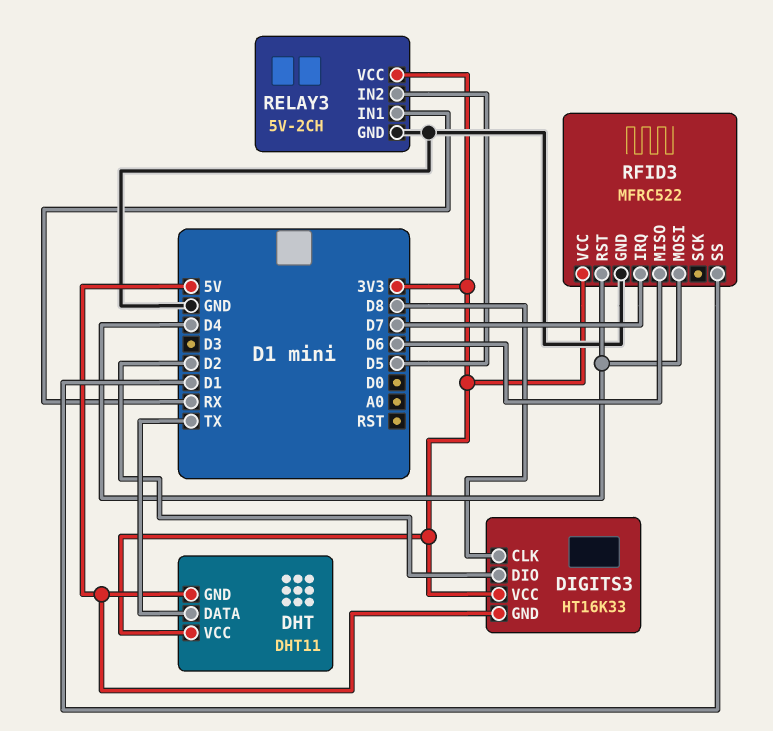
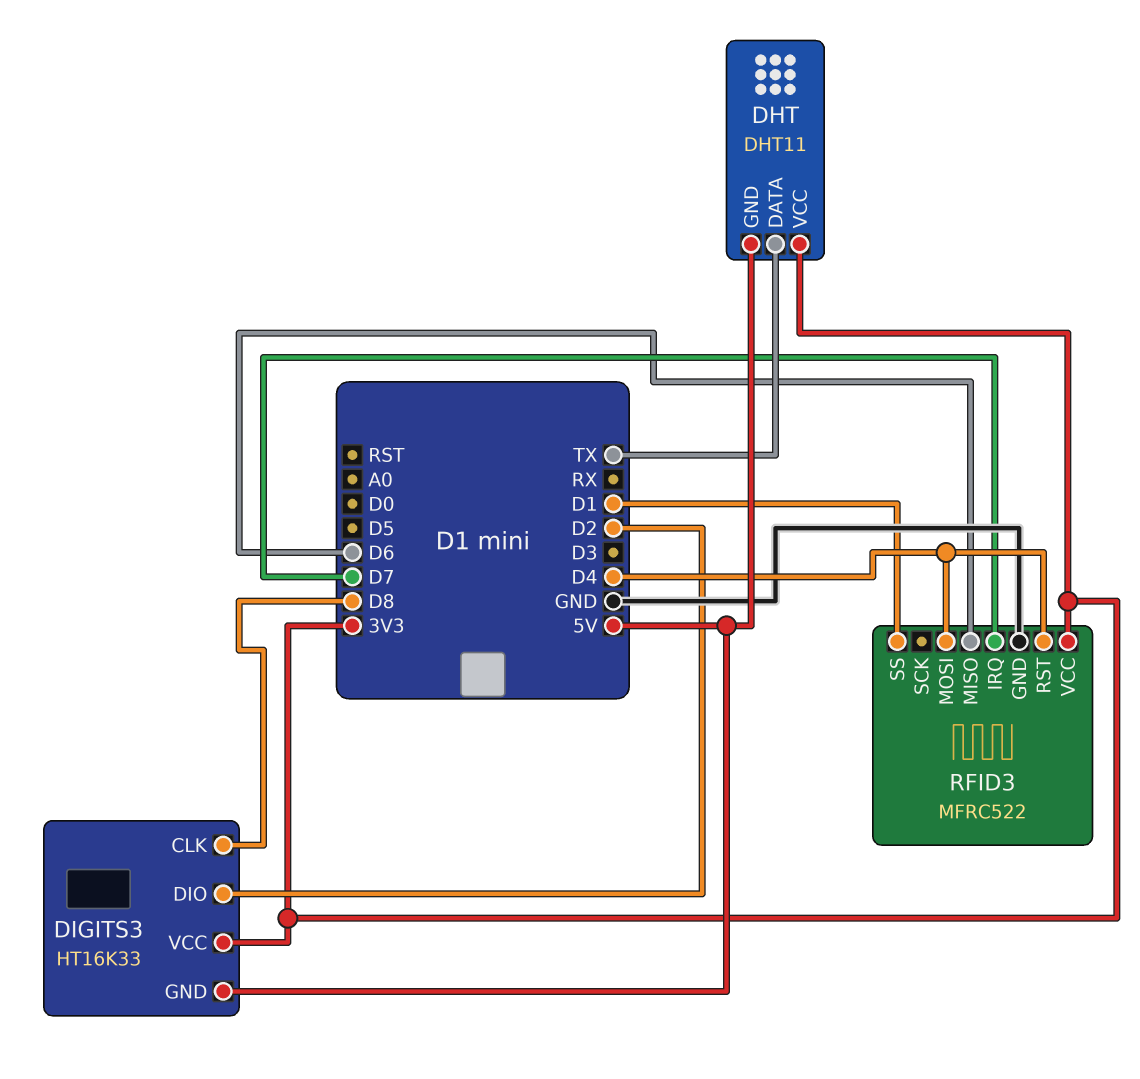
RELAY3: 5V-2CH -> none
RELAY3 pin GND: GND -> none
RELAY3 pin IN1: RX -> none
RELAY3 pin IN2: D5 -> none
RELAY3 pin VCC: 3V3 -> none

